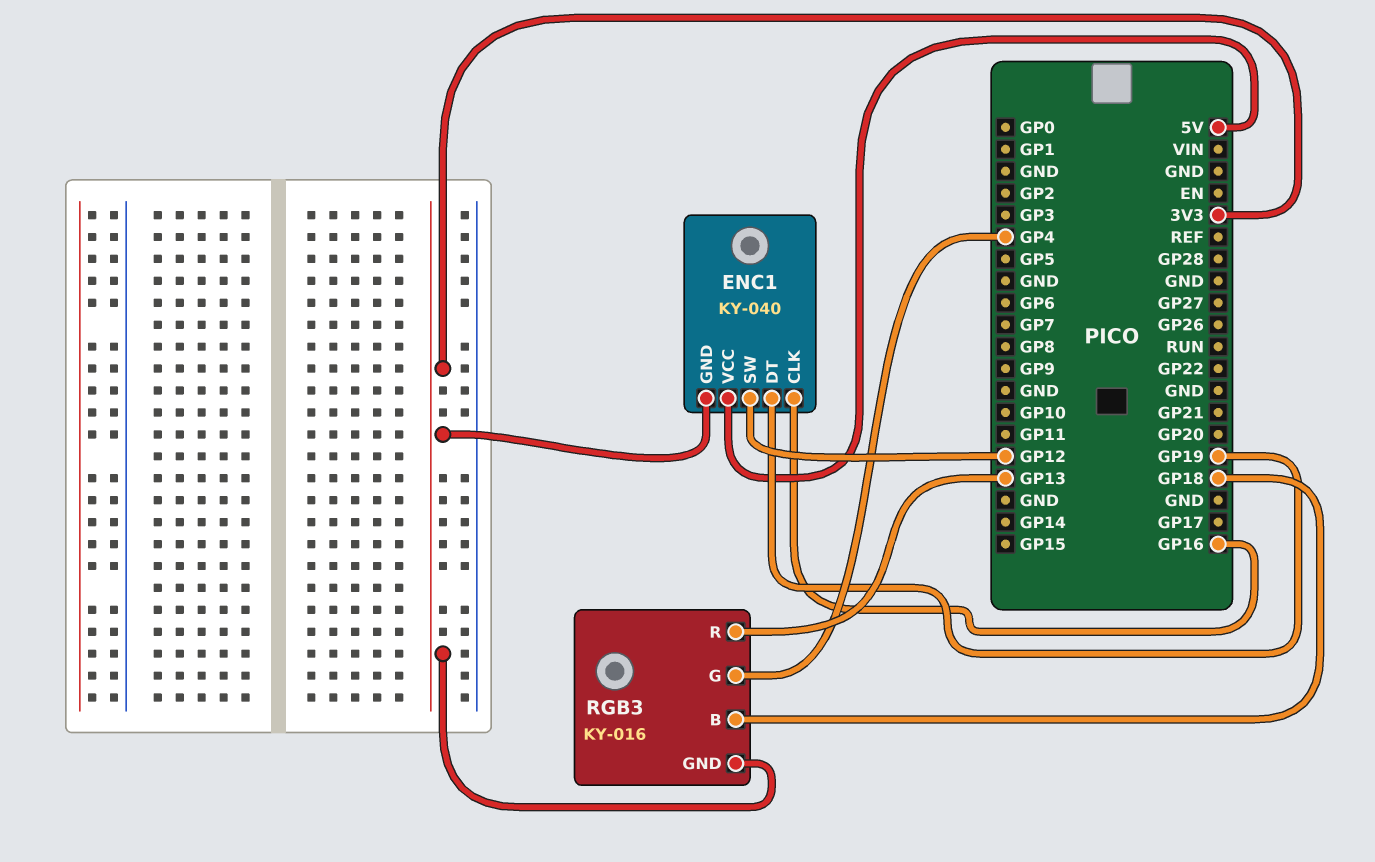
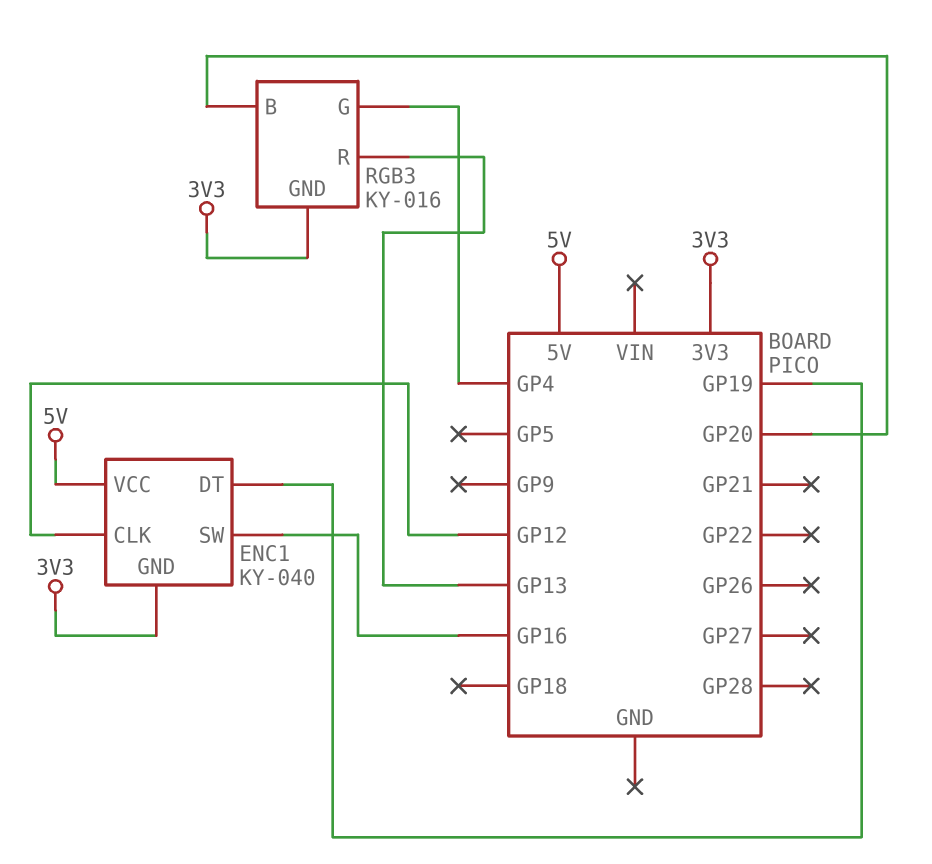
ENC1 pin CLK: GP16 -> GP12
ENC1 pin SW: GP12 -> GP16
RGB3 pin B: GP18 -> GP20

